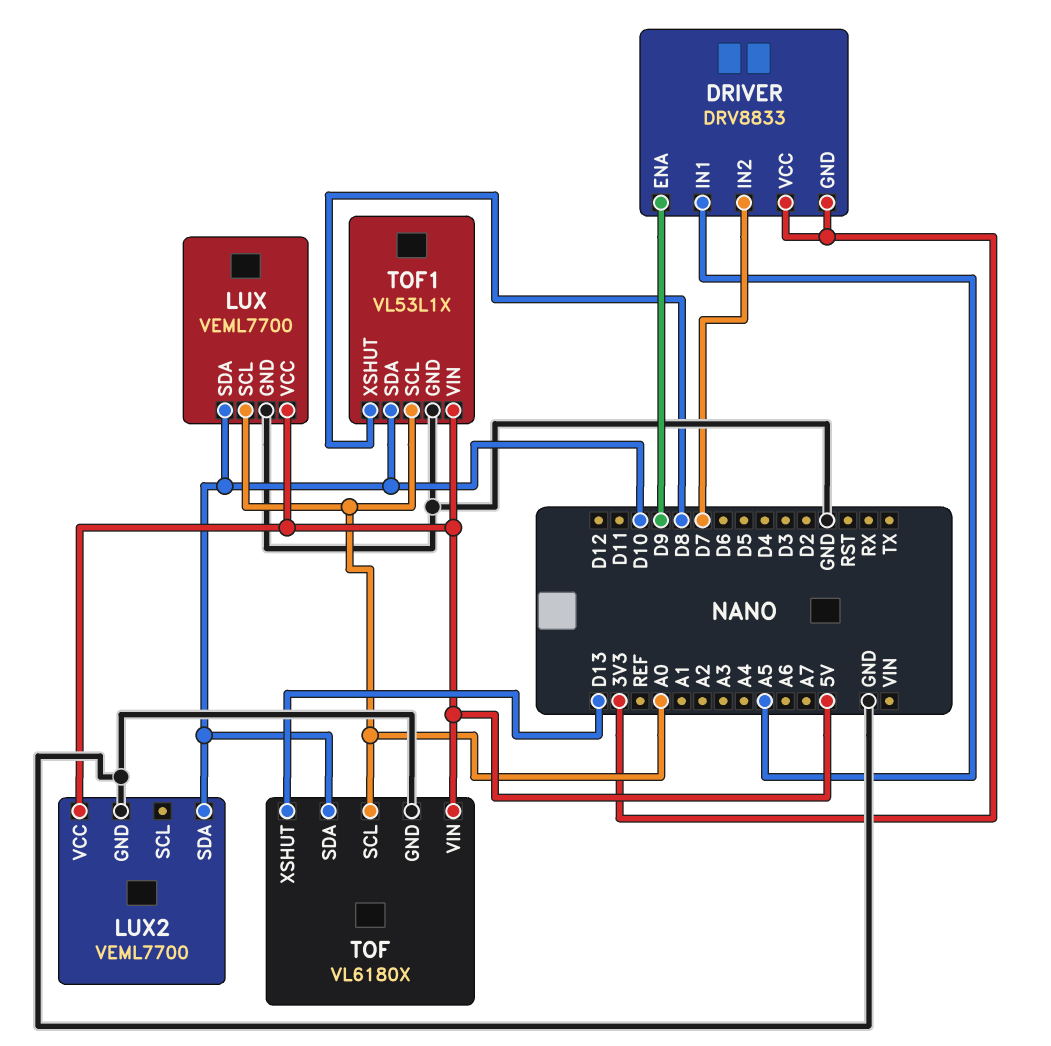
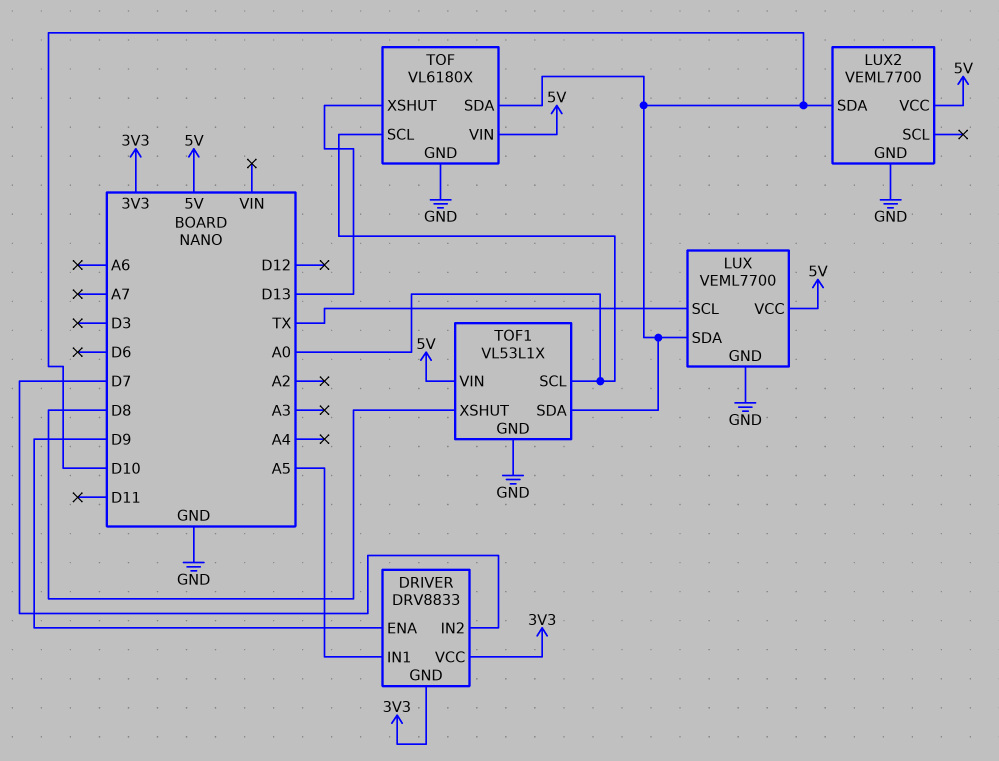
LUX pin SCL: A0 -> TX

